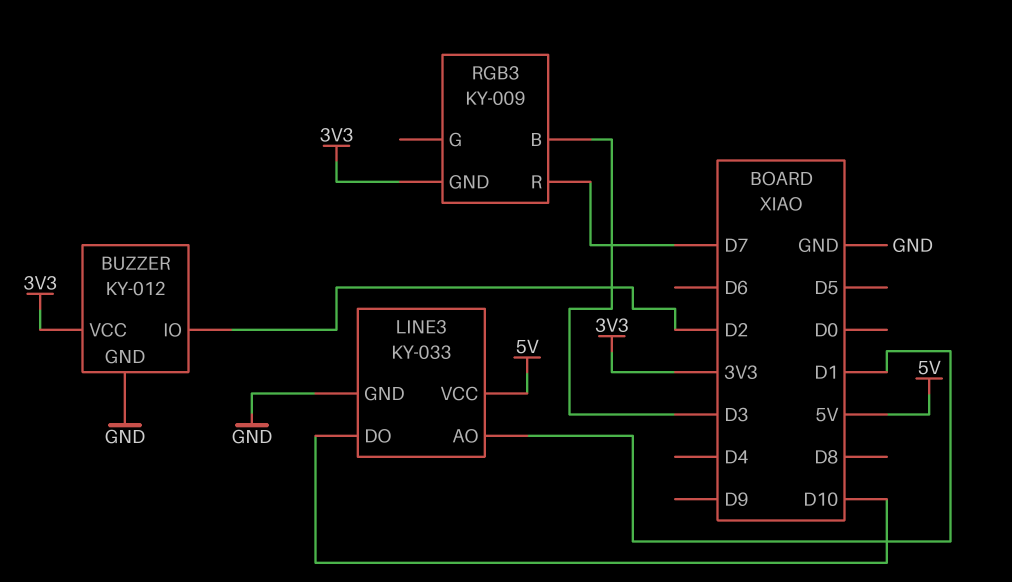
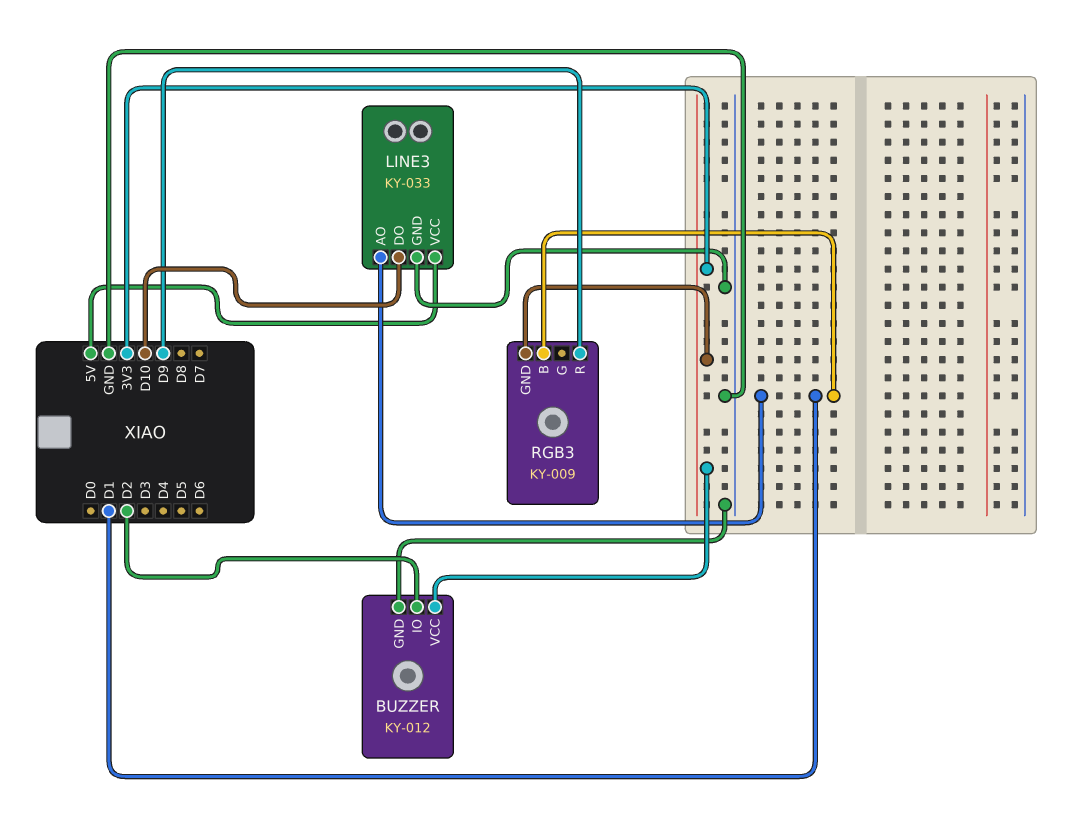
RGB3 pin B: D3 -> D1
RGB3 pin R: D7 -> D9

